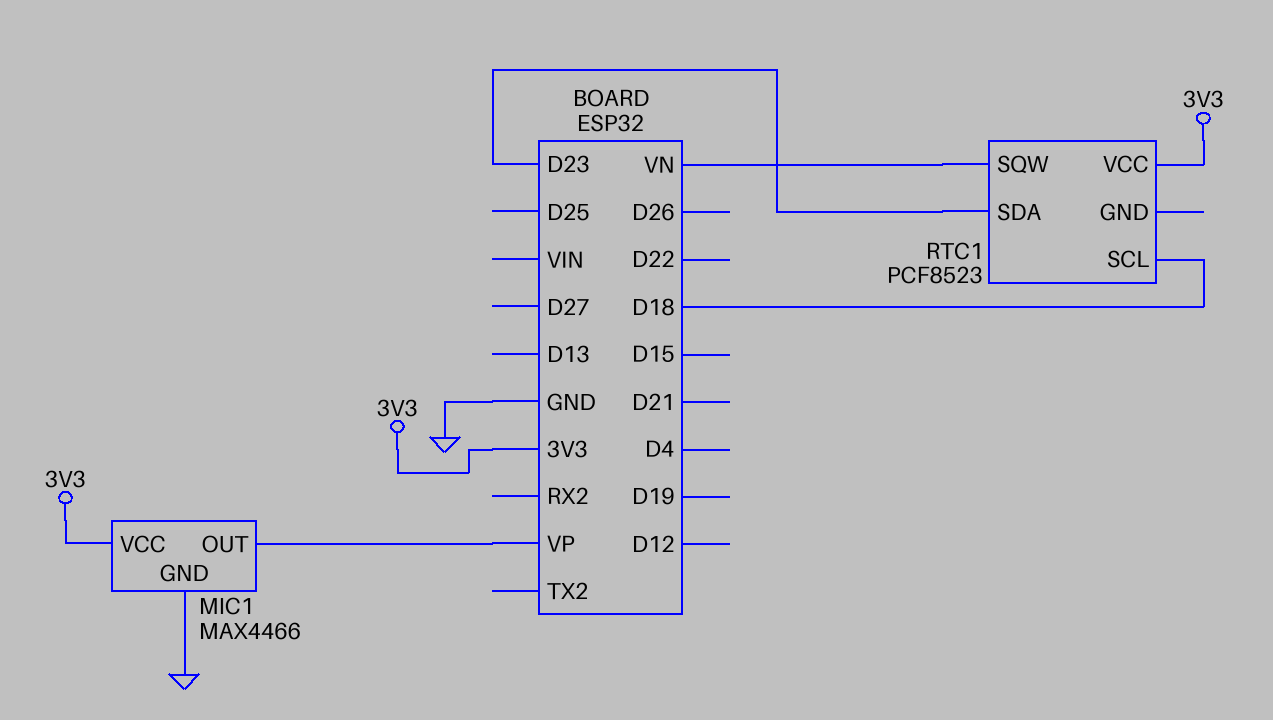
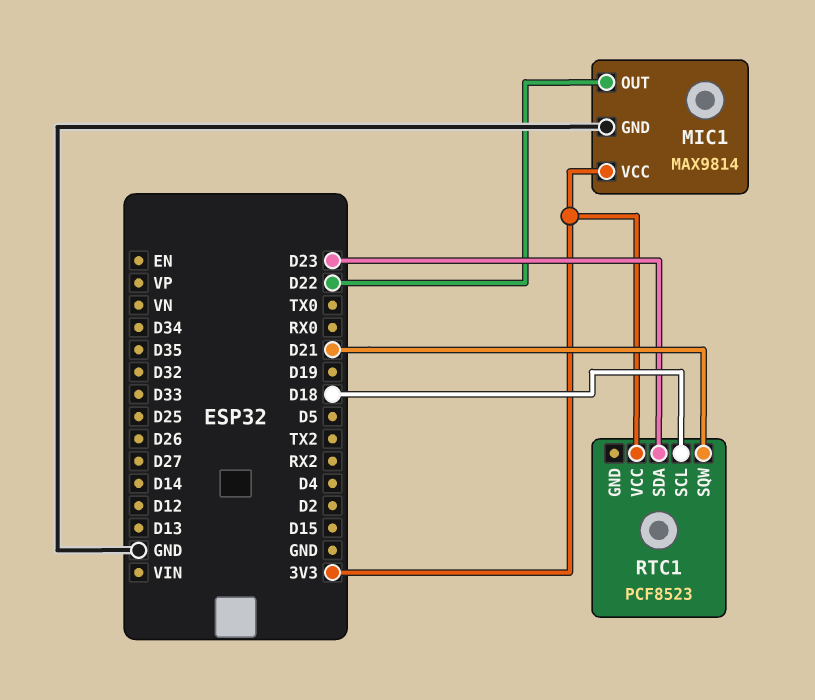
MIC1: MAX4466 -> MAX9814
MIC1 pin OUT: VP -> D22
RTC1 pin SQW: VN -> D21

